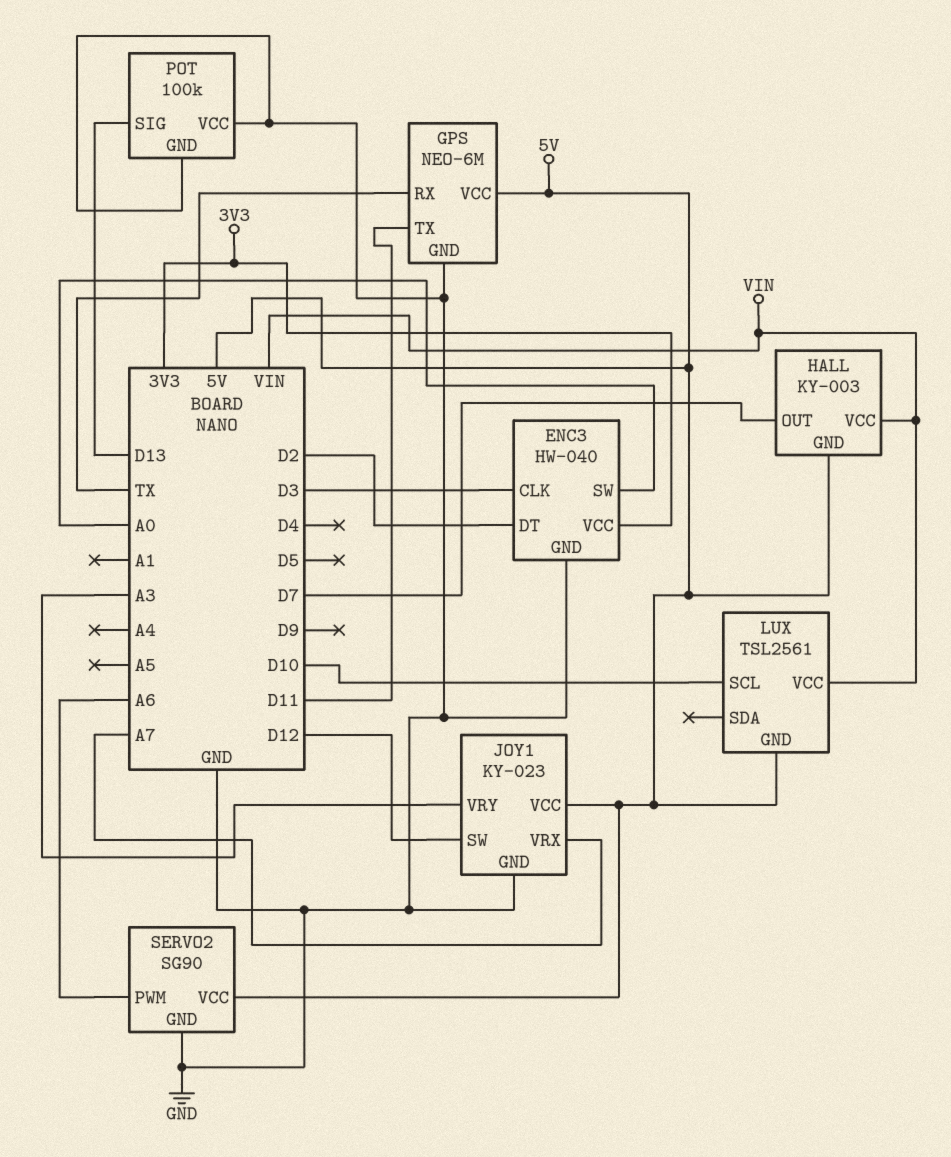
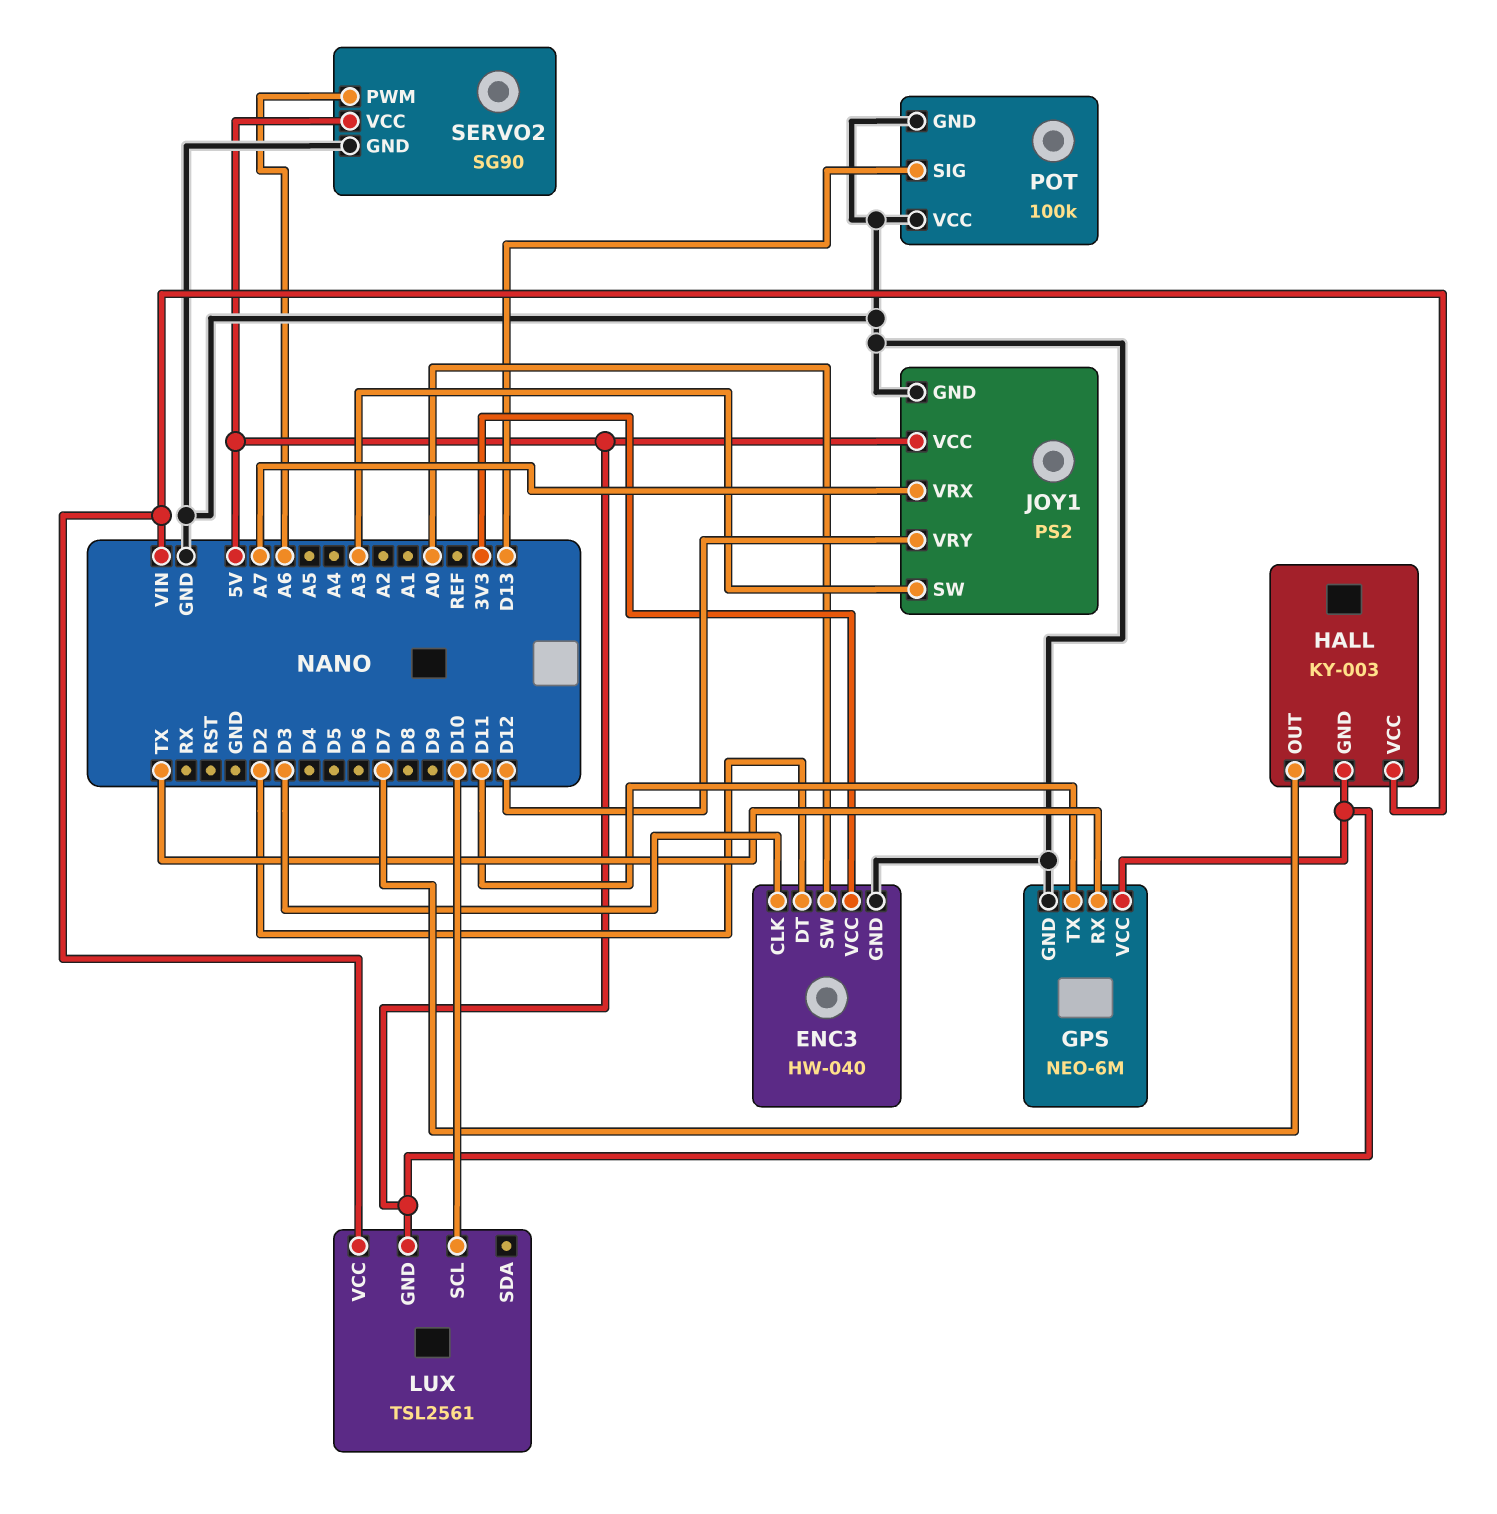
JOY1: KY-023 -> PS2
JOY1 pin SW: D12 -> A3
JOY1 pin VRY: A3 -> D12

